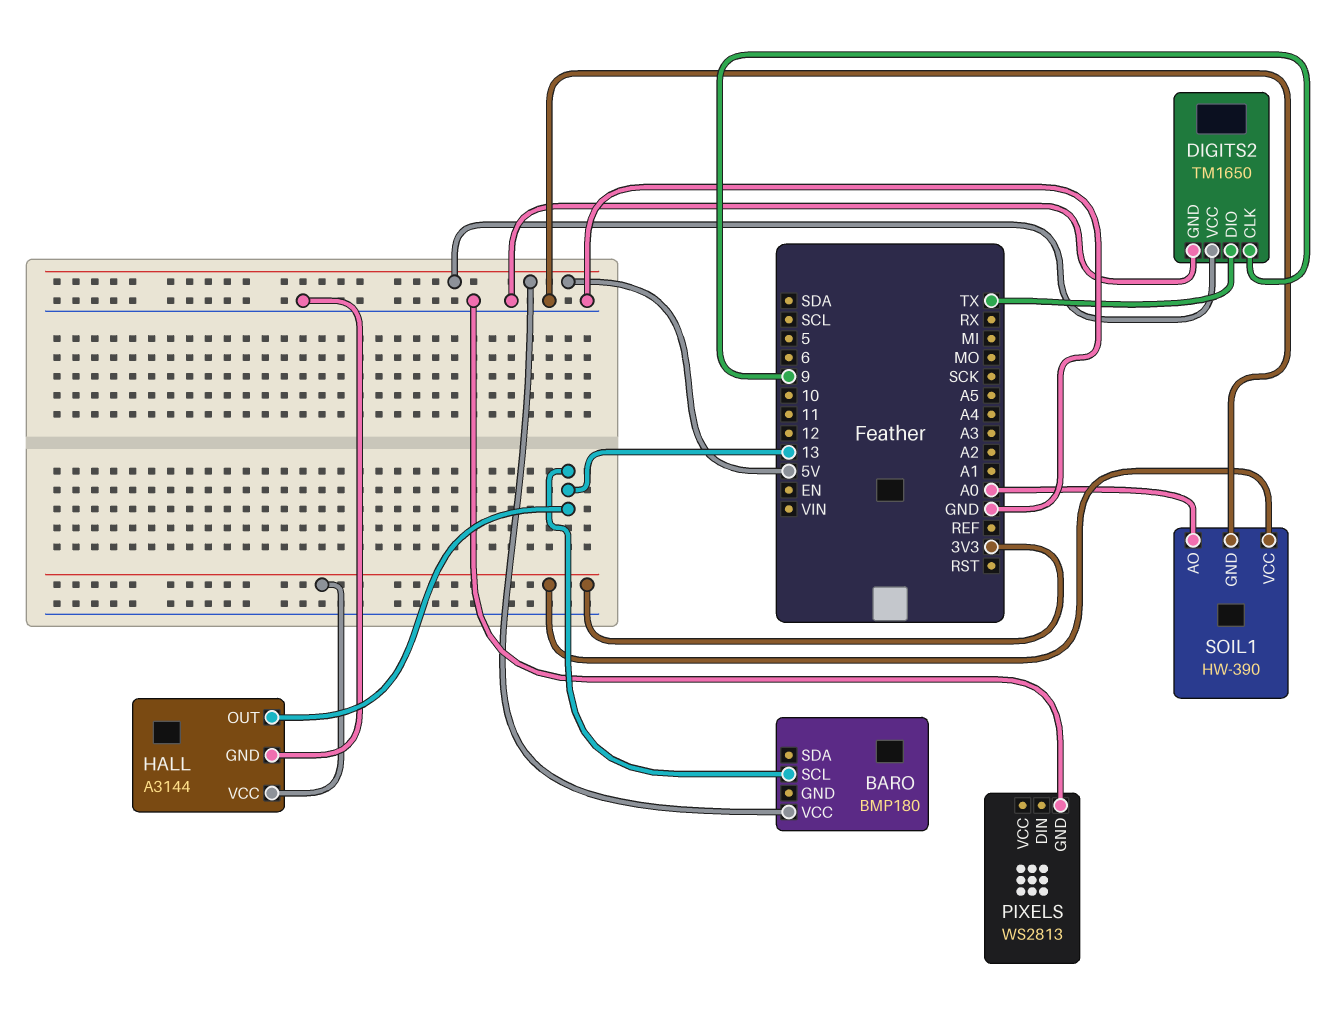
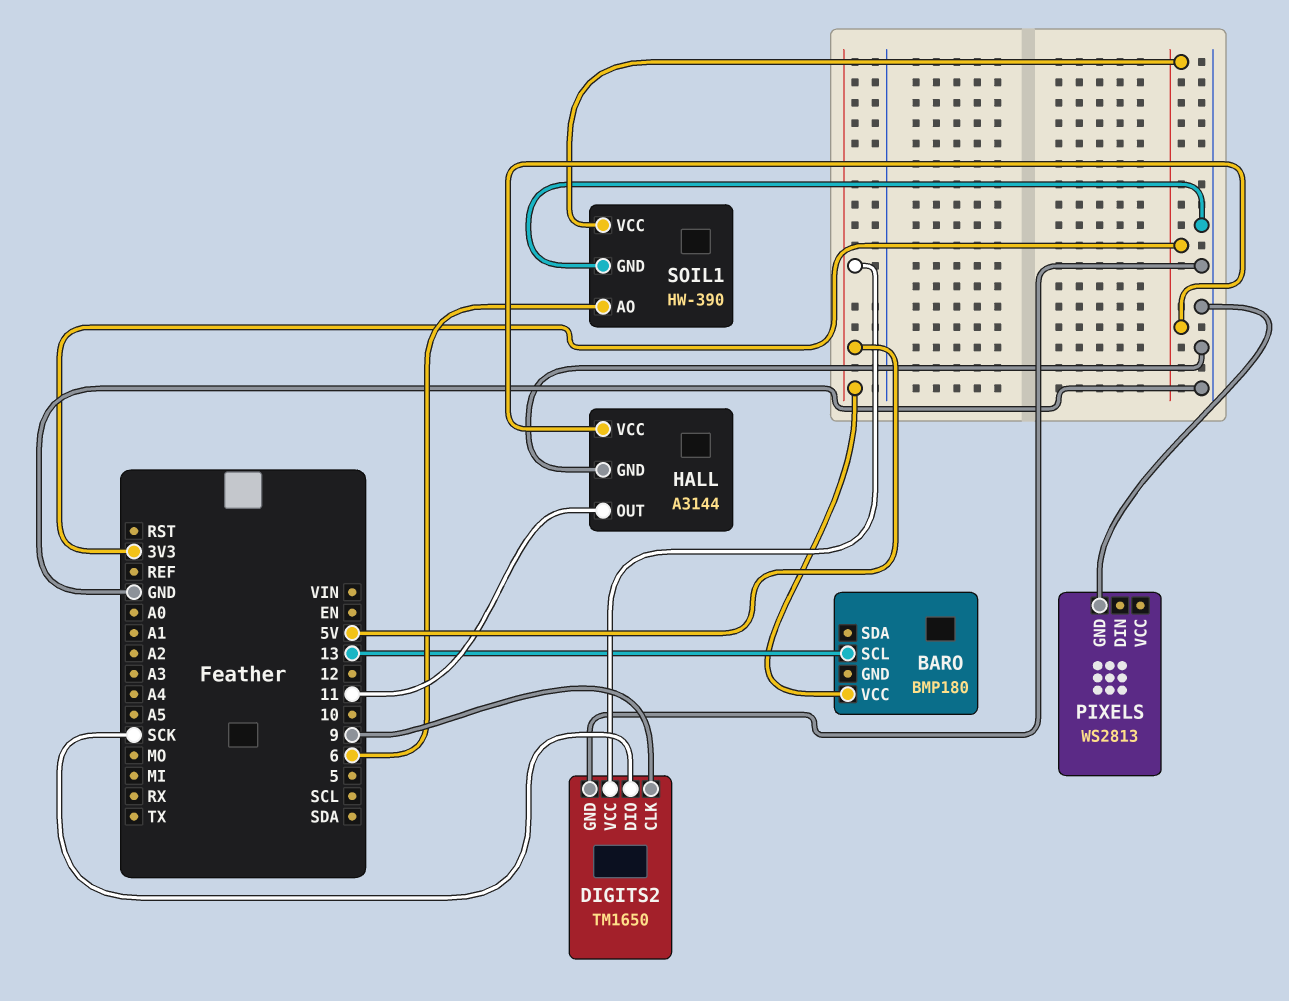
DIGITS2 pin DIO: TX -> SCK
HALL pin OUT: 13 -> 11
SOIL1 pin AO: A0 -> 6

